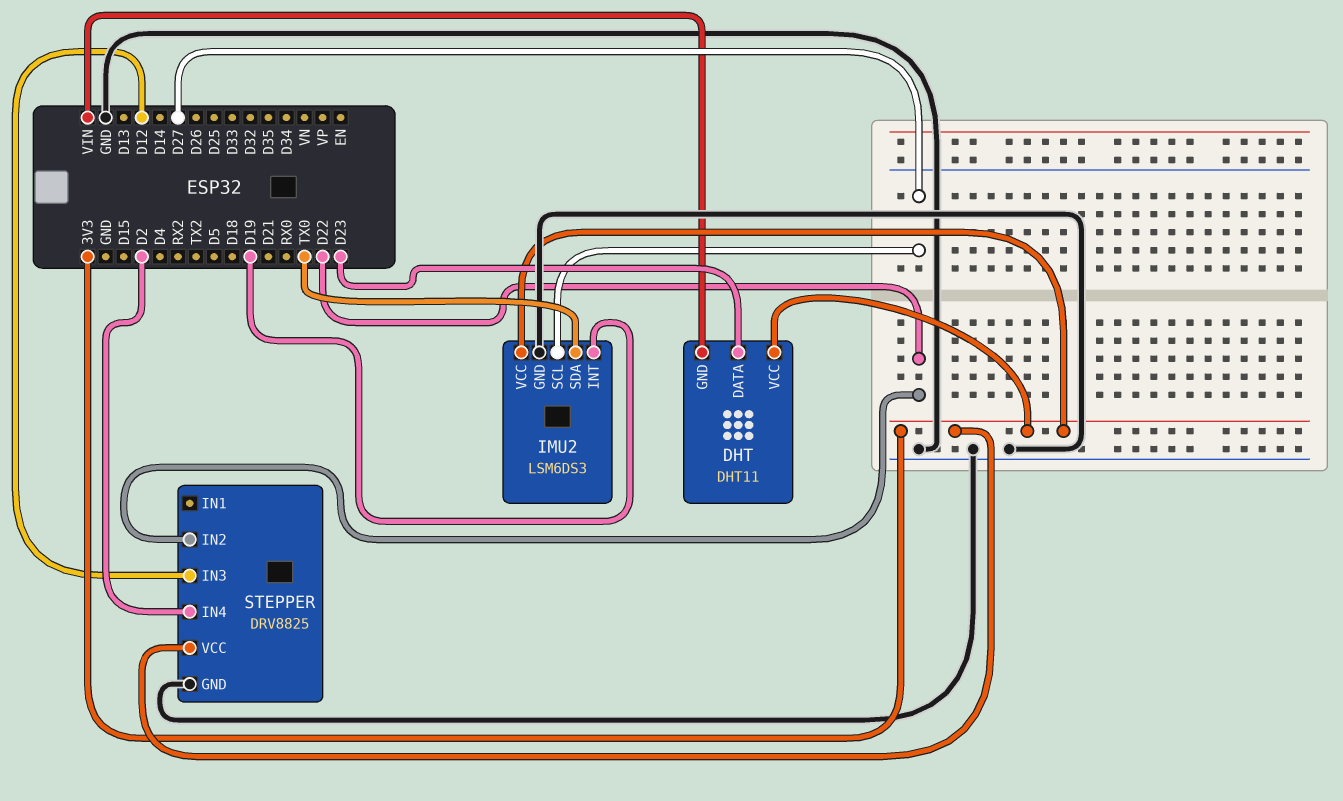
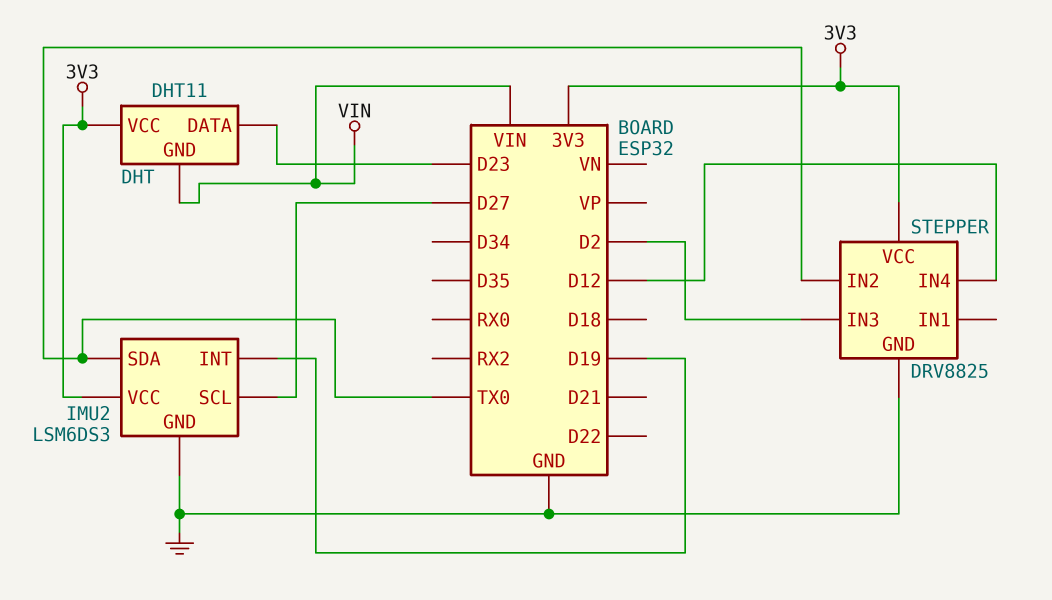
STEPPER pin IN2: D22 -> TX0
STEPPER pin IN3: D12 -> D2
STEPPER pin IN4: D2 -> D12

